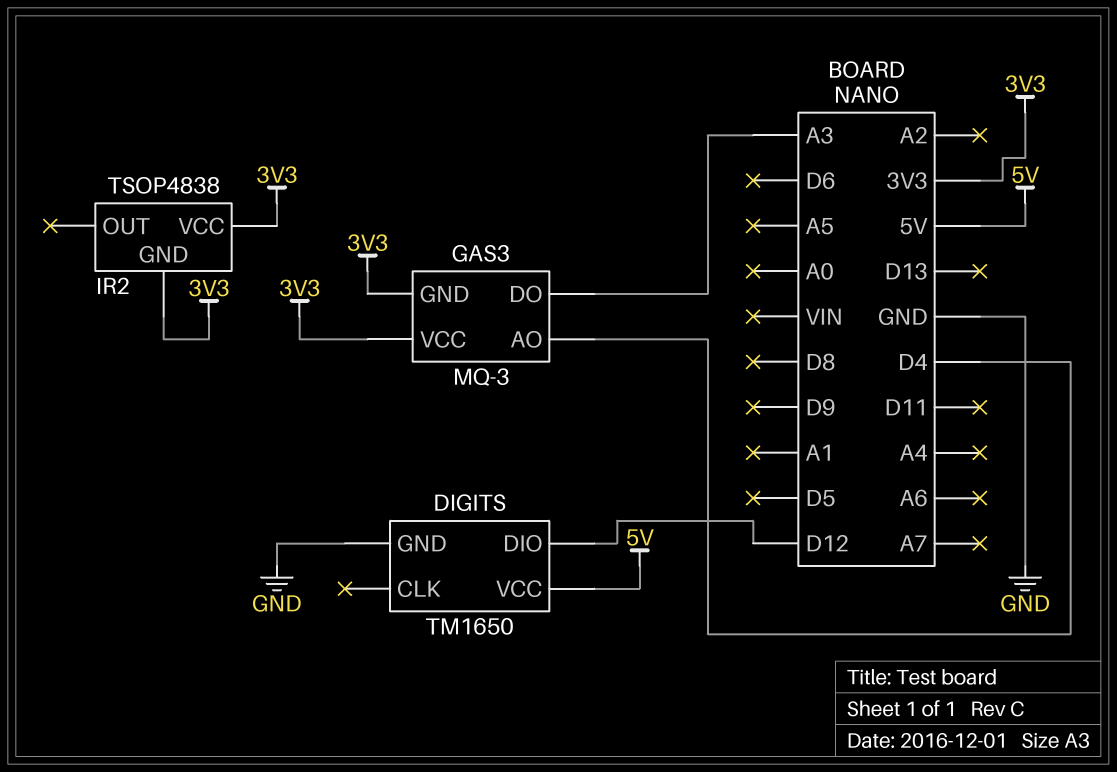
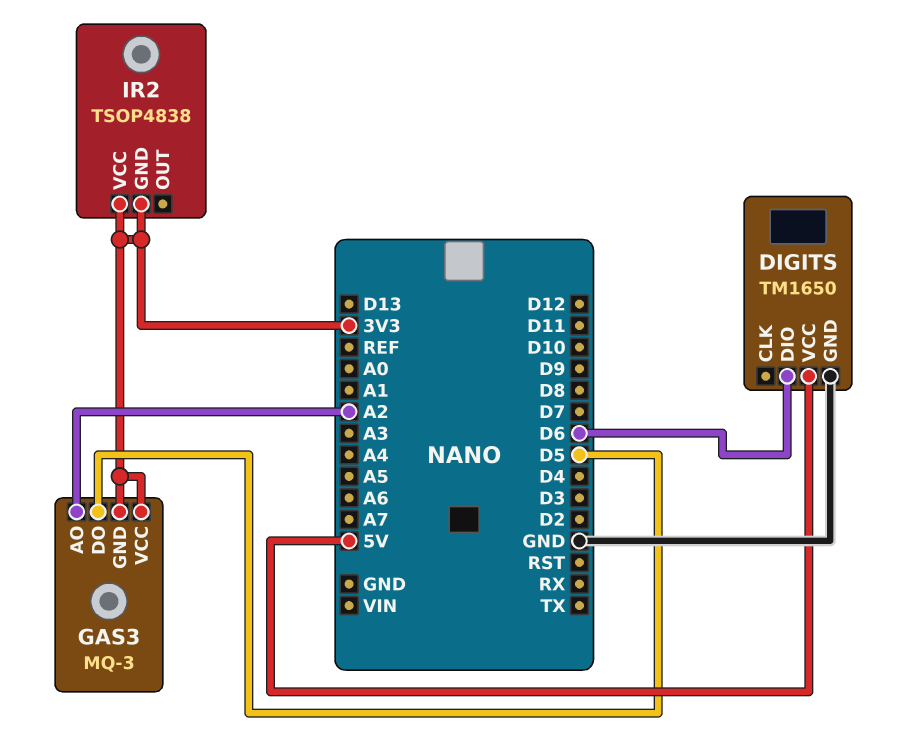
DIGITS pin DIO: D12 -> D6
GAS3 pin AO: D4 -> A2
GAS3 pin DO: A3 -> D5

